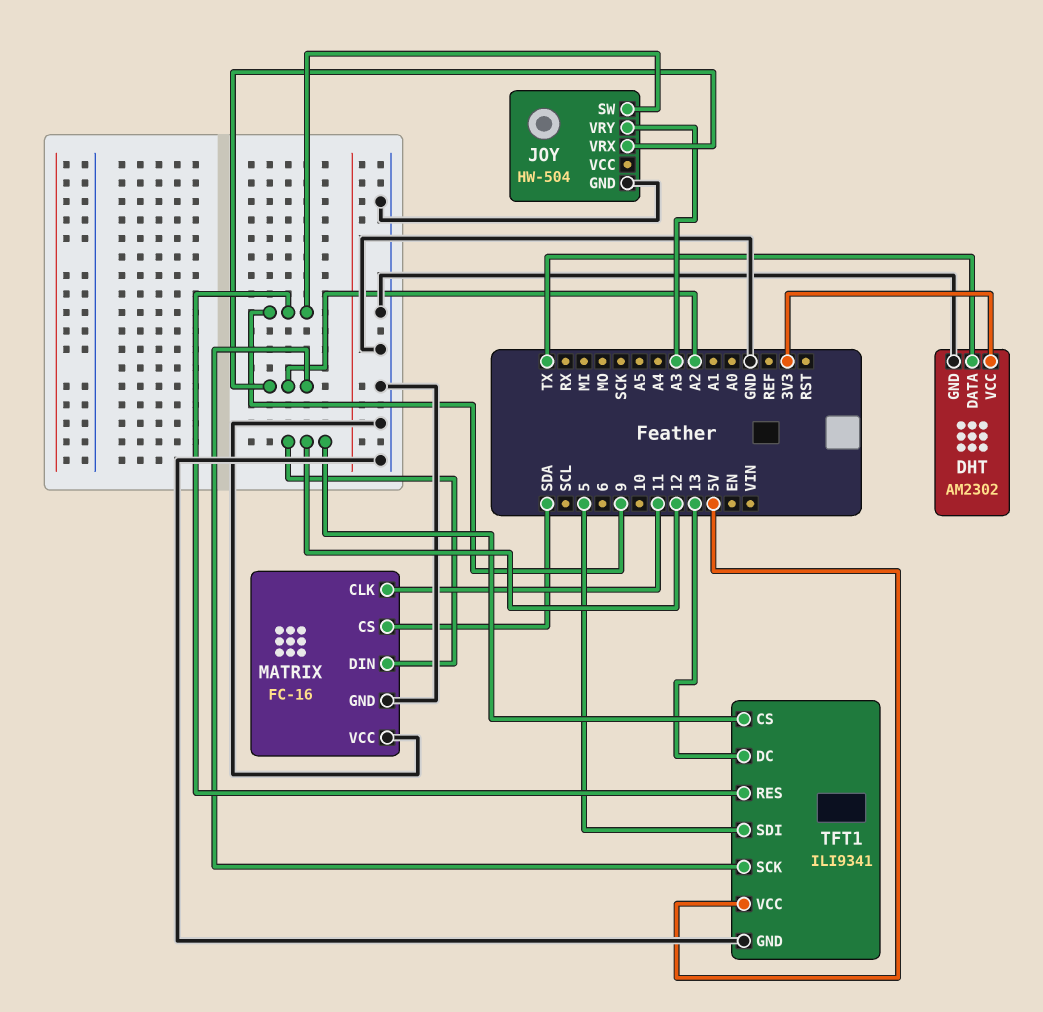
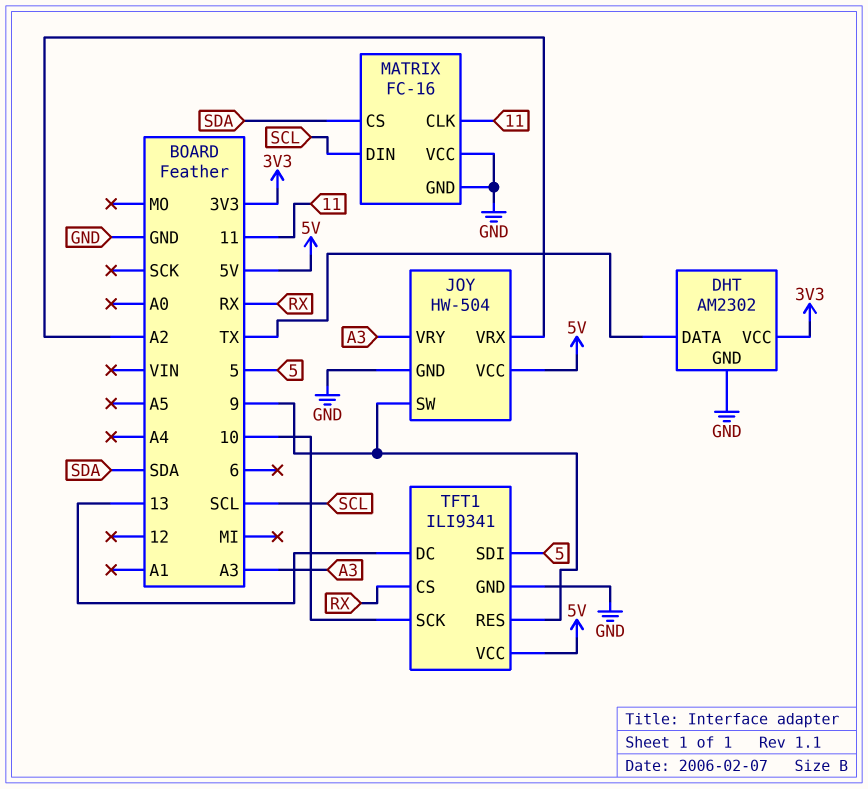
JOY pin VCC: none -> 5V
MATRIX pin DIN: 12 -> SCL
TFT1 pin CS: 12 -> RX
TFT1 pin SCK: A2 -> 10

